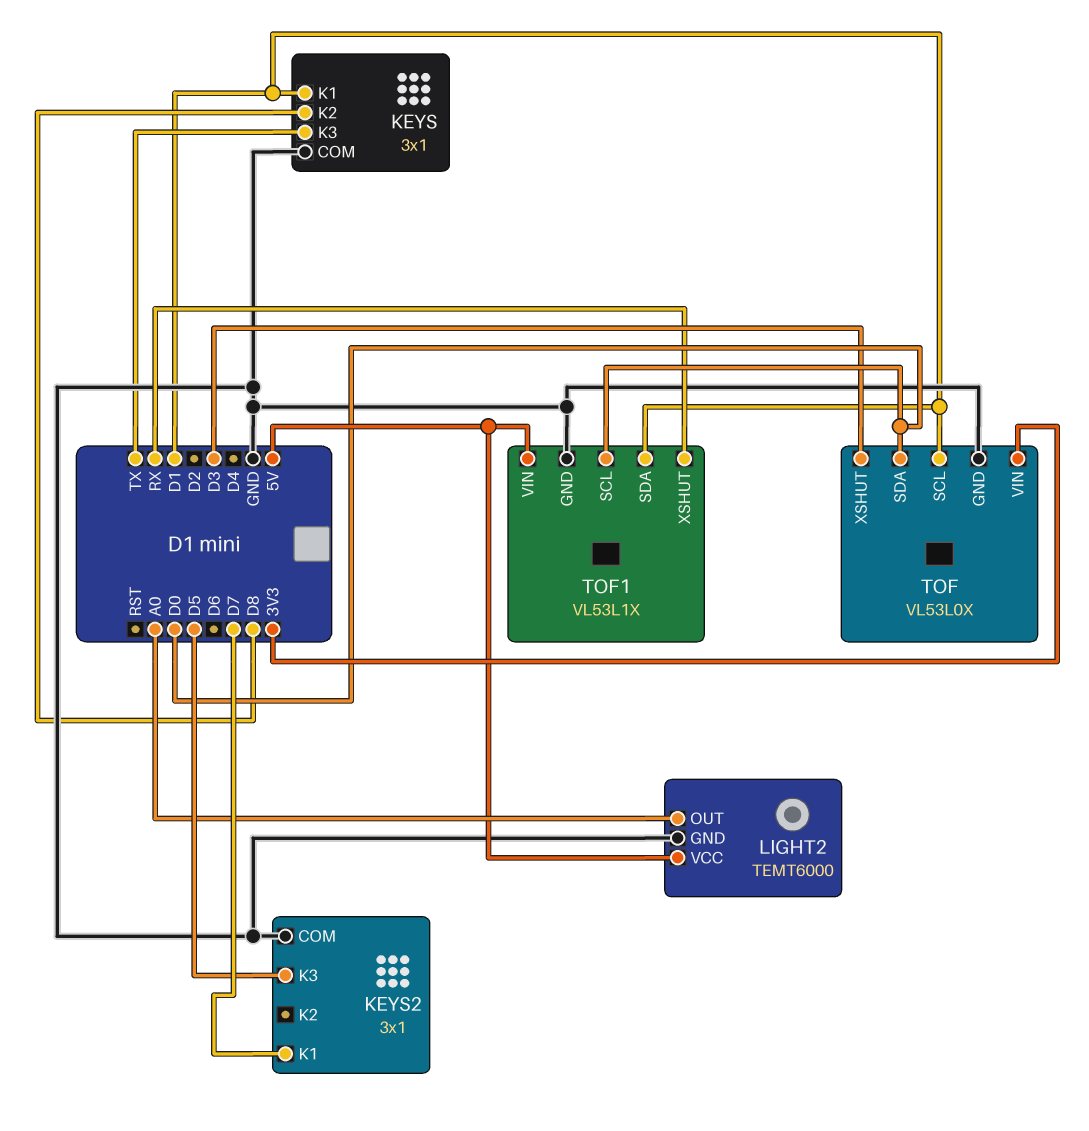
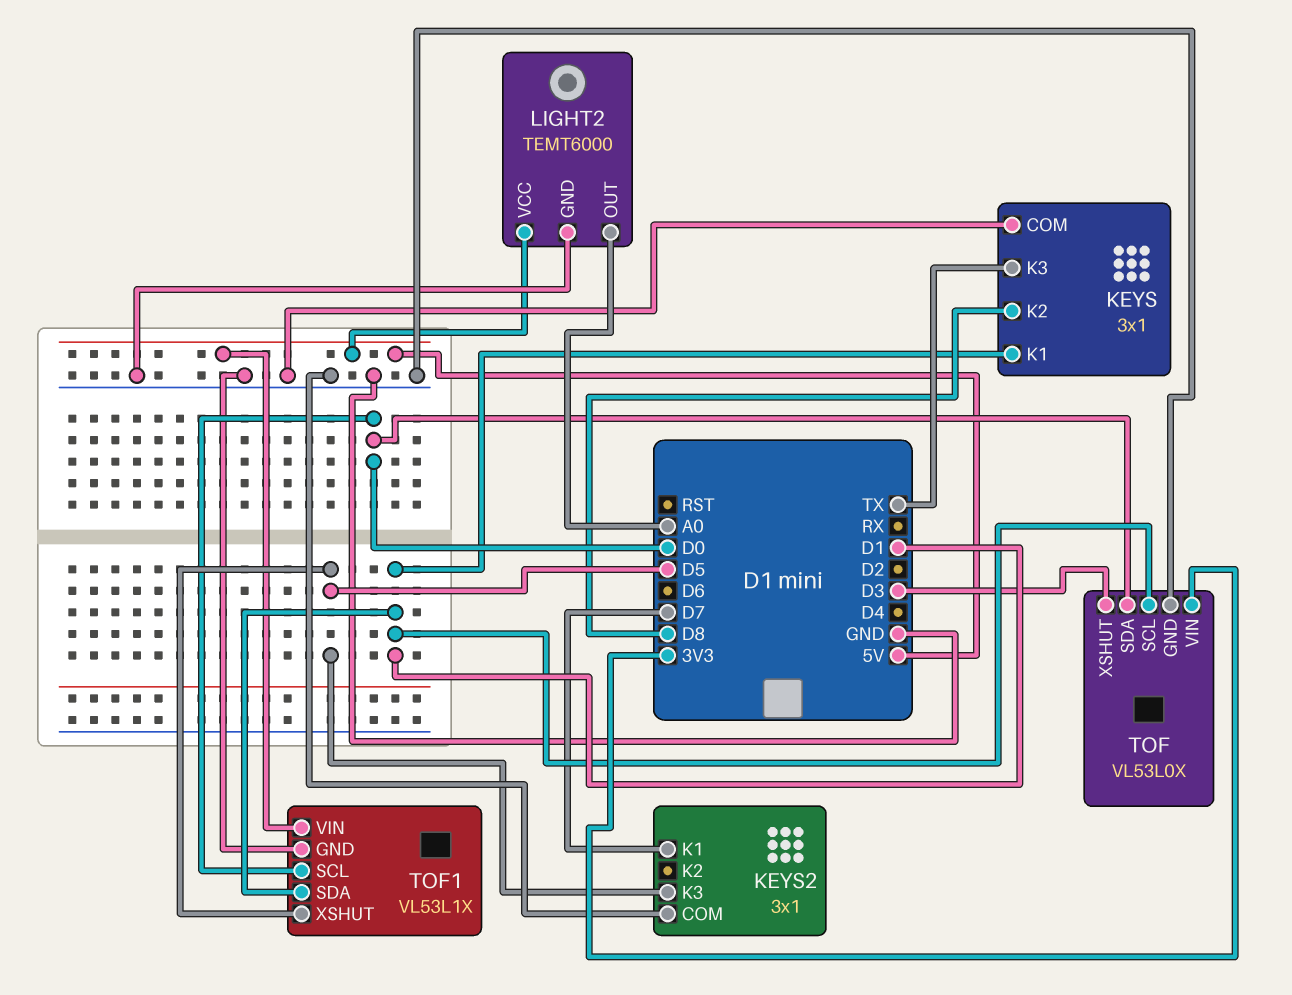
TOF1 pin XSHUT: RX -> D5

